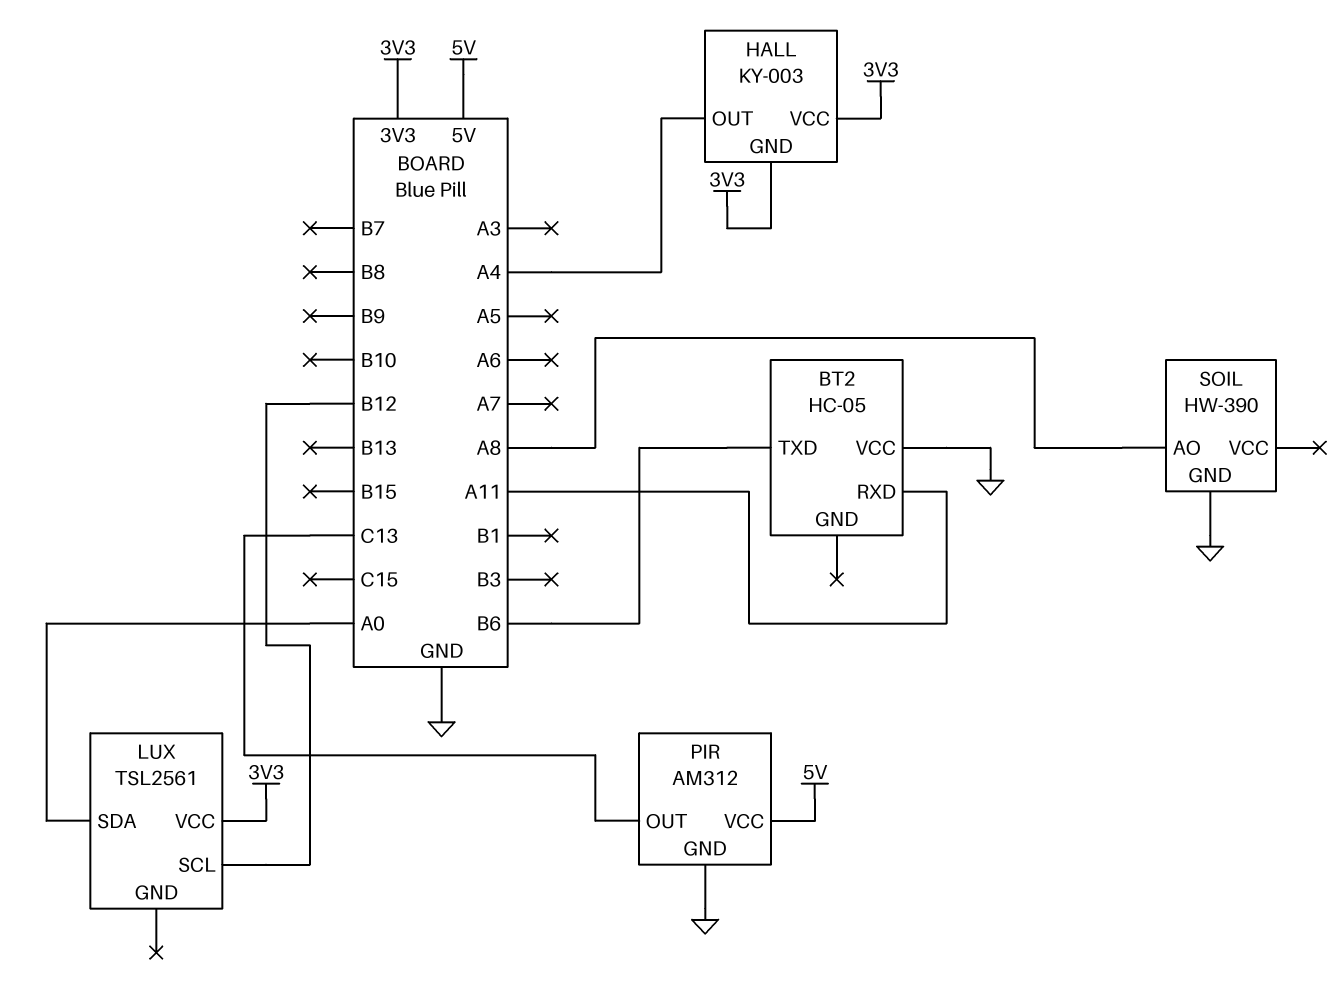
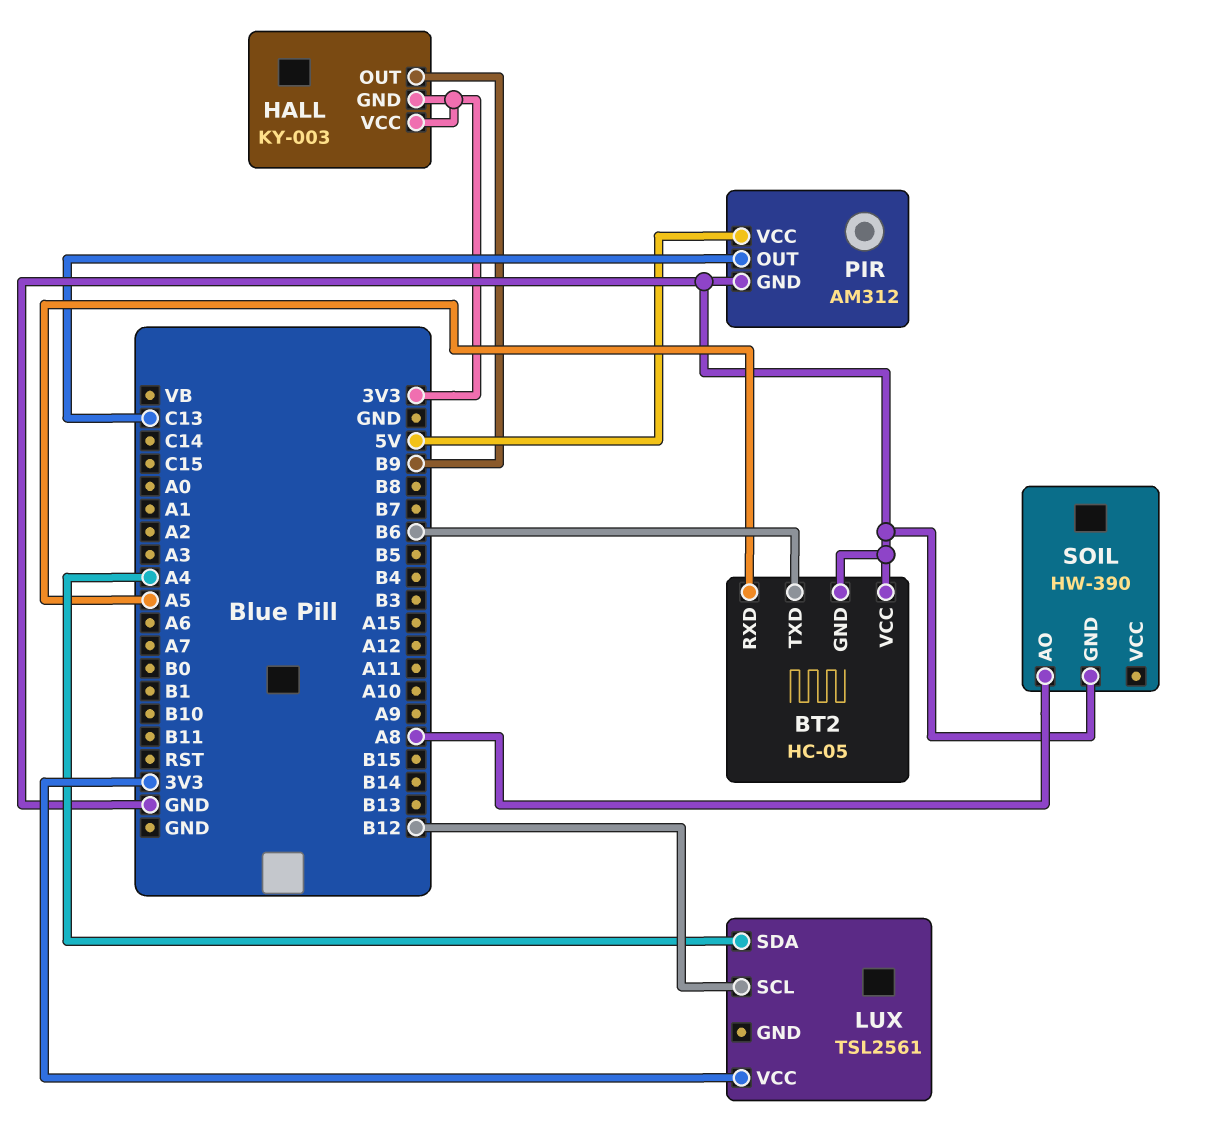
BT2 pin GND: none -> GND
BT2 pin RXD: A11 -> A5
HALL pin OUT: A4 -> B9
LUX pin SDA: A0 -> A4

